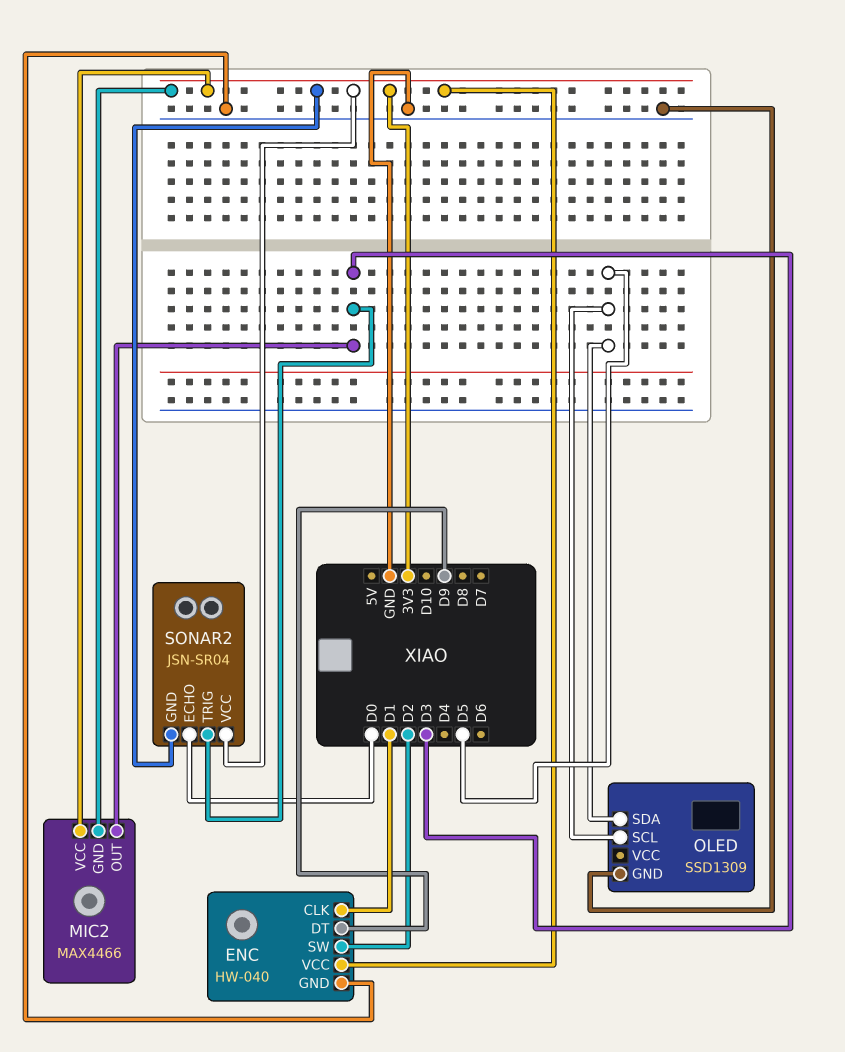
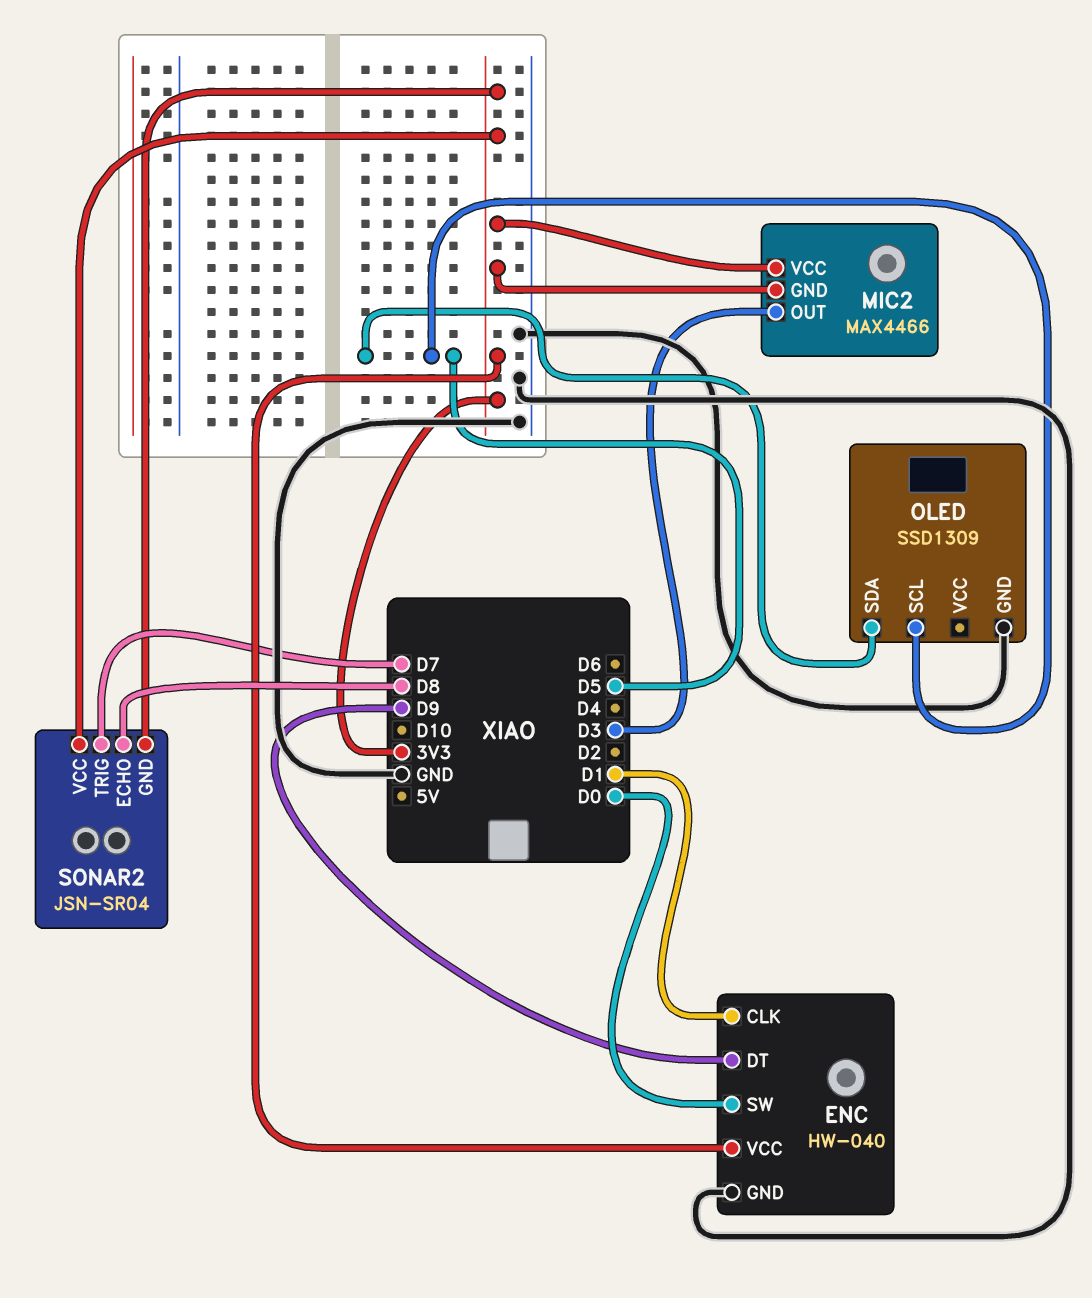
ENC pin SW: D2 -> D0
SONAR2 pin ECHO: D0 -> D8
SONAR2 pin TRIG: D3 -> D7

